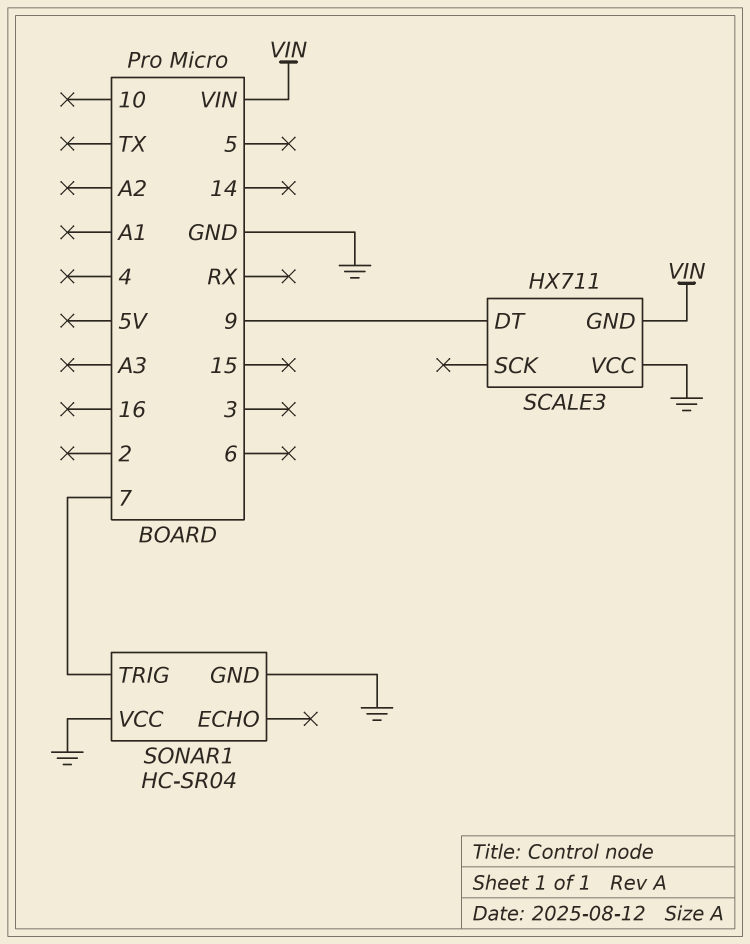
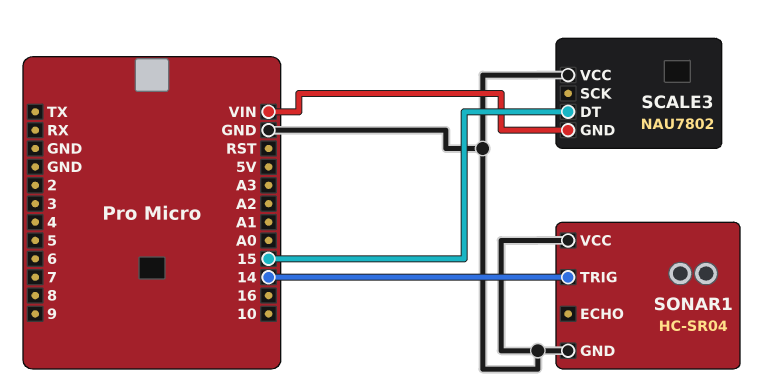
SCALE3: HX711 -> NAU7802
SCALE3 pin DT: 9 -> 15
SONAR1 pin TRIG: 7 -> 14

